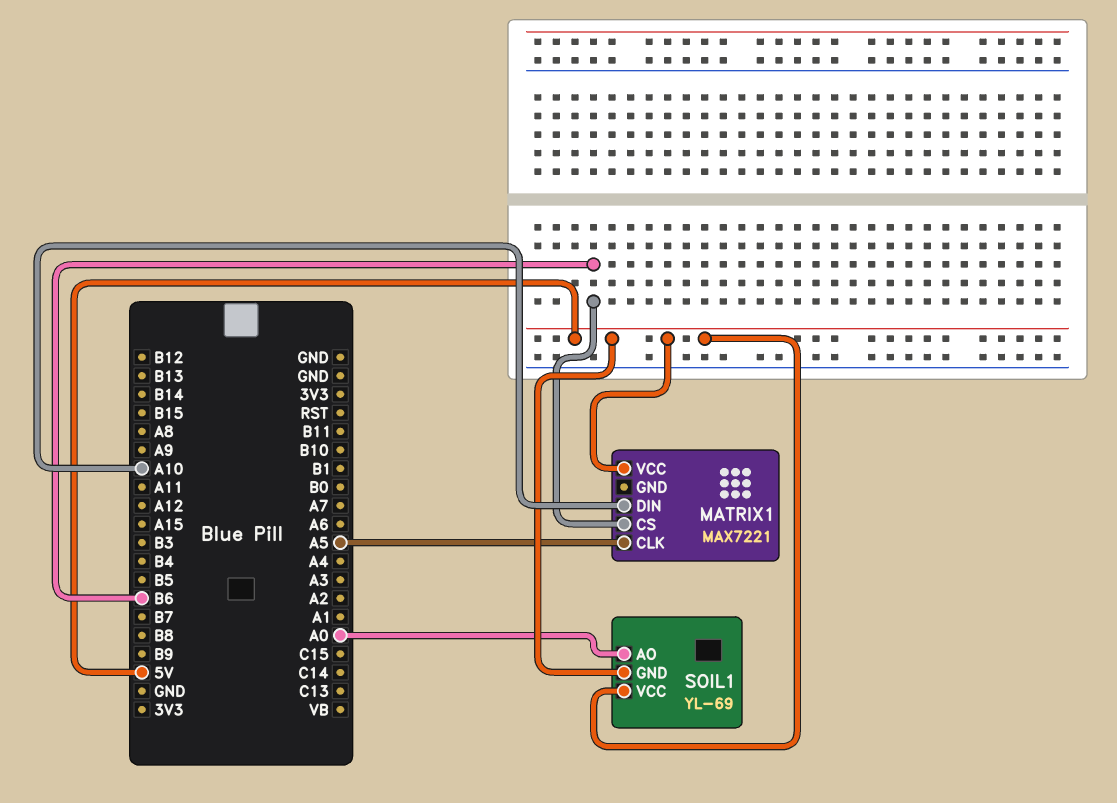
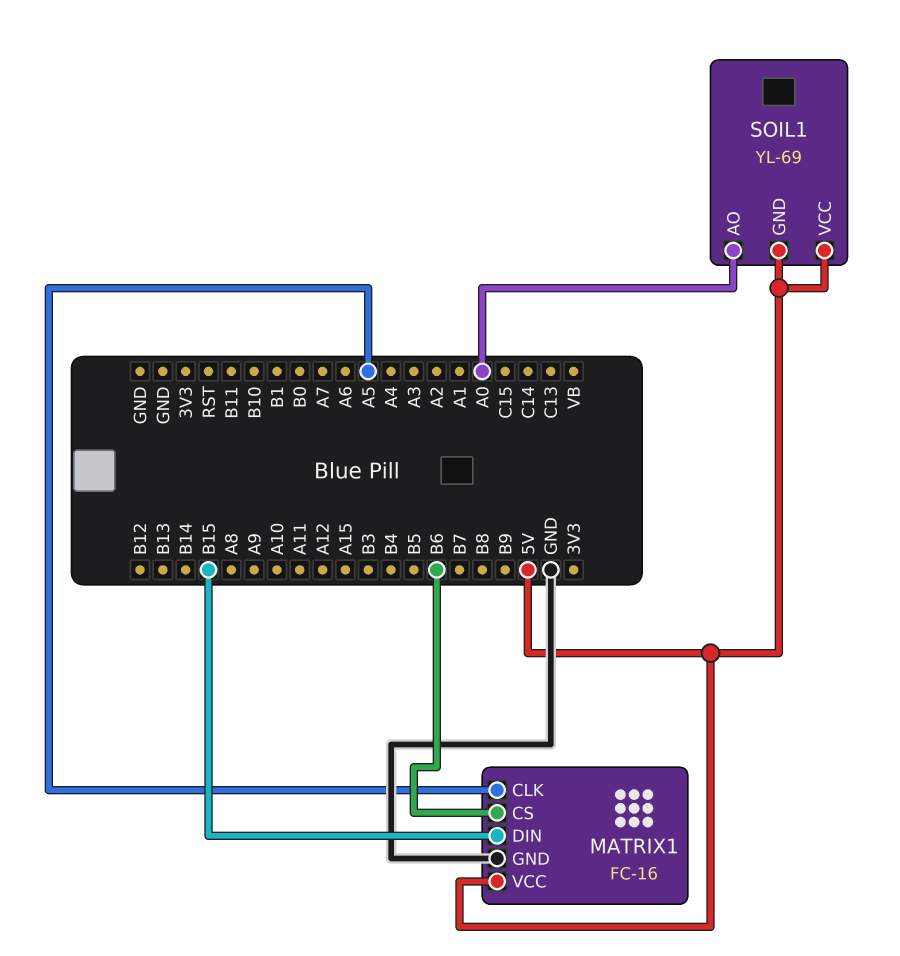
MATRIX1: MAX7221 -> FC-16
MATRIX1 pin DIN: A10 -> B15
MATRIX1 pin GND: none -> GND

